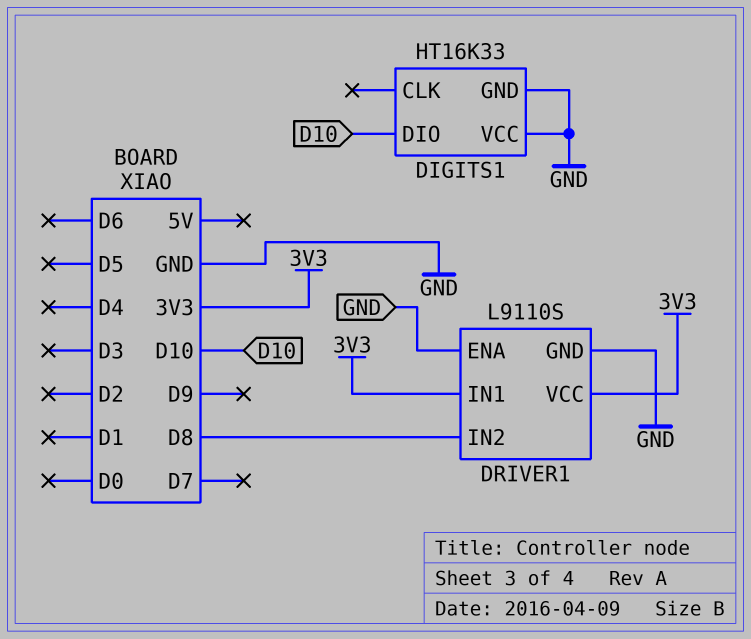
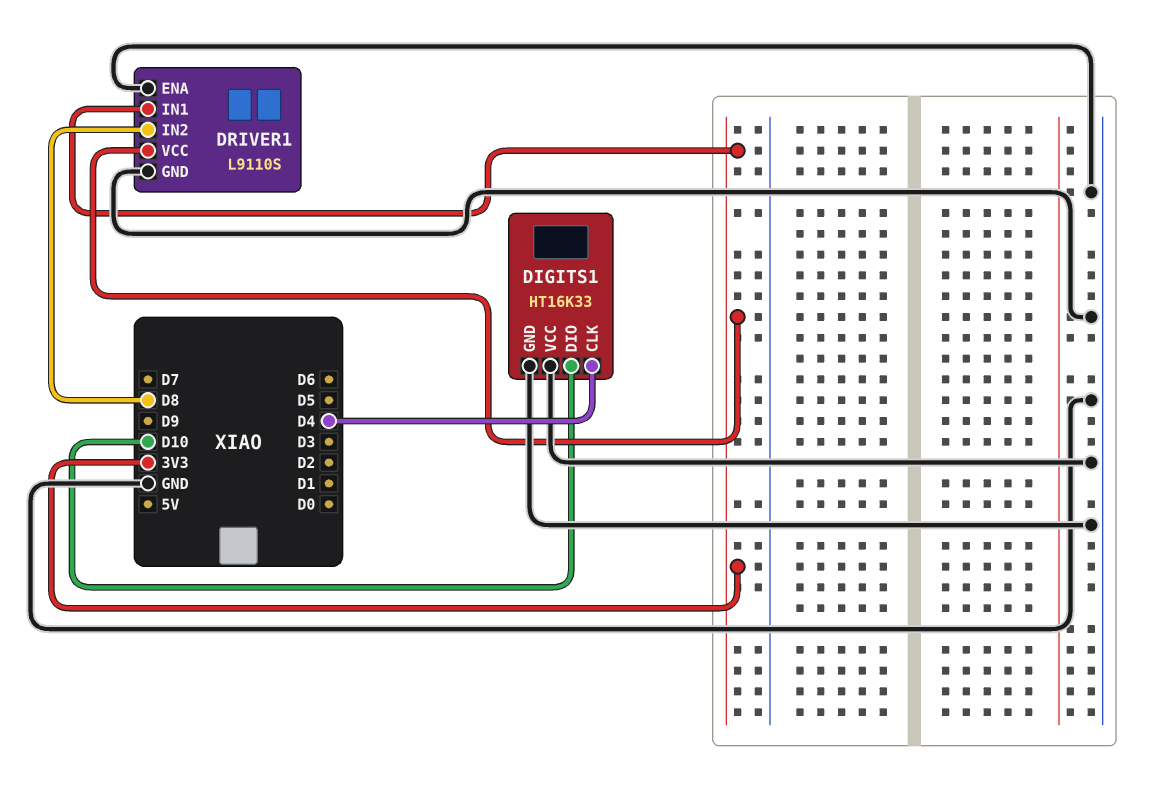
DIGITS1 pin CLK: none -> D4

